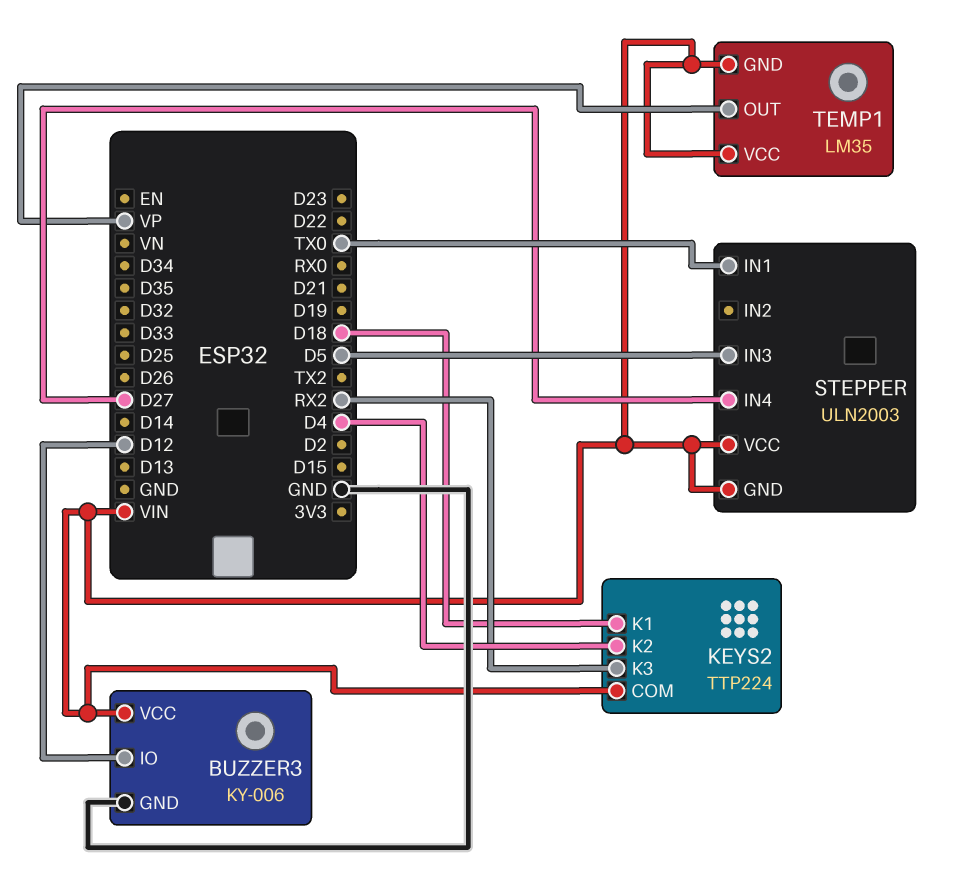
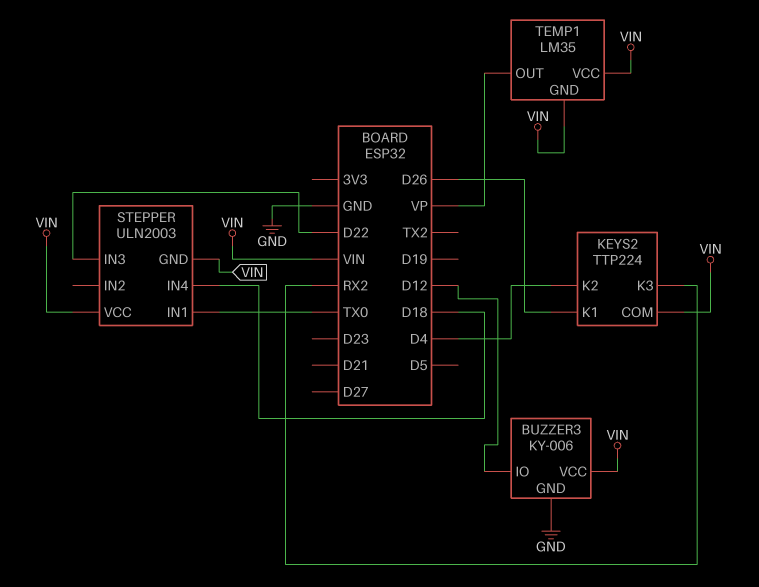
KEYS2 pin K1: D18 -> D26
STEPPER pin IN3: D5 -> D22
STEPPER pin IN4: D27 -> D18

